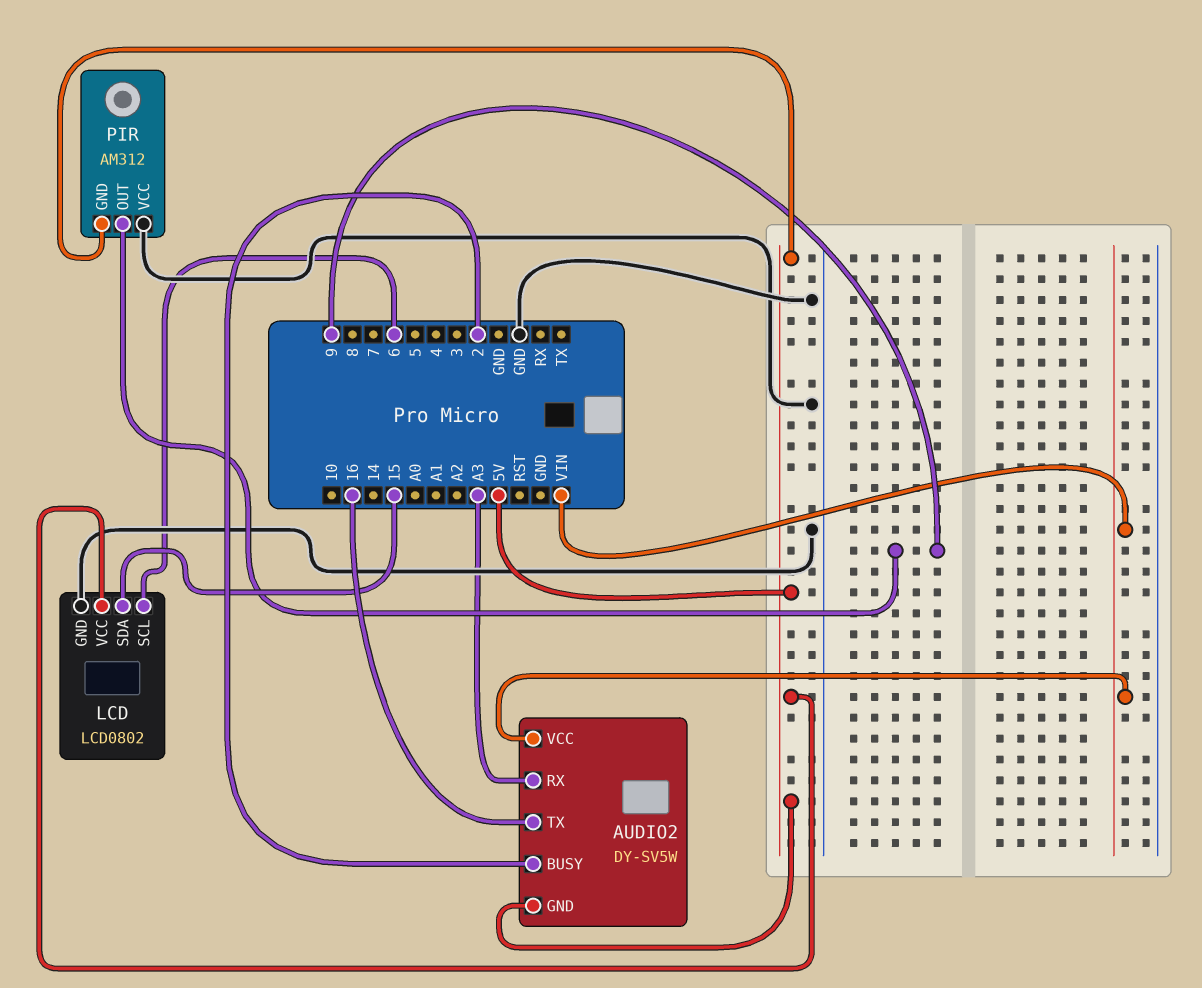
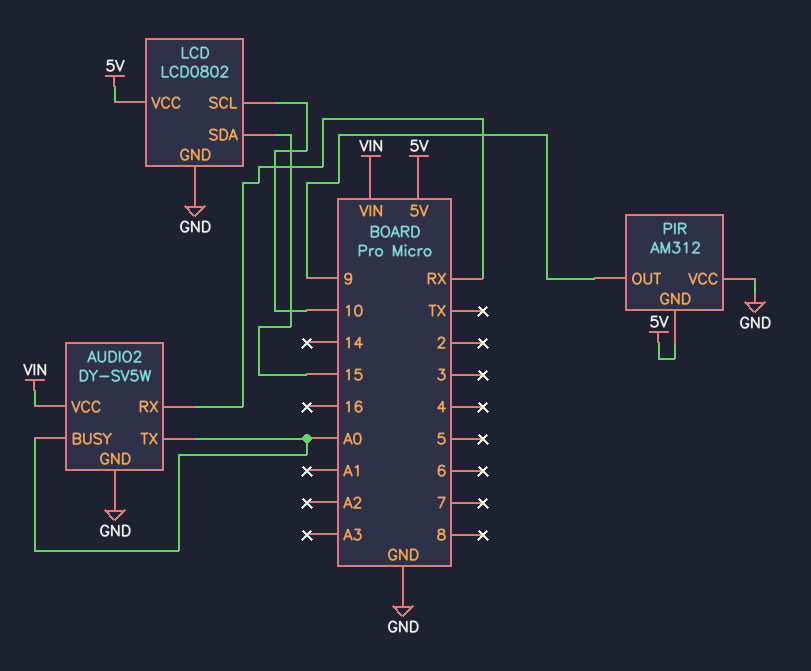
AUDIO2 pin BUSY: 2 -> A0
AUDIO2 pin GND: 5V -> GND
AUDIO2 pin RX: A3 -> RX
AUDIO2 pin TX: 16 -> A0
LCD pin SCL: 6 -> 10

